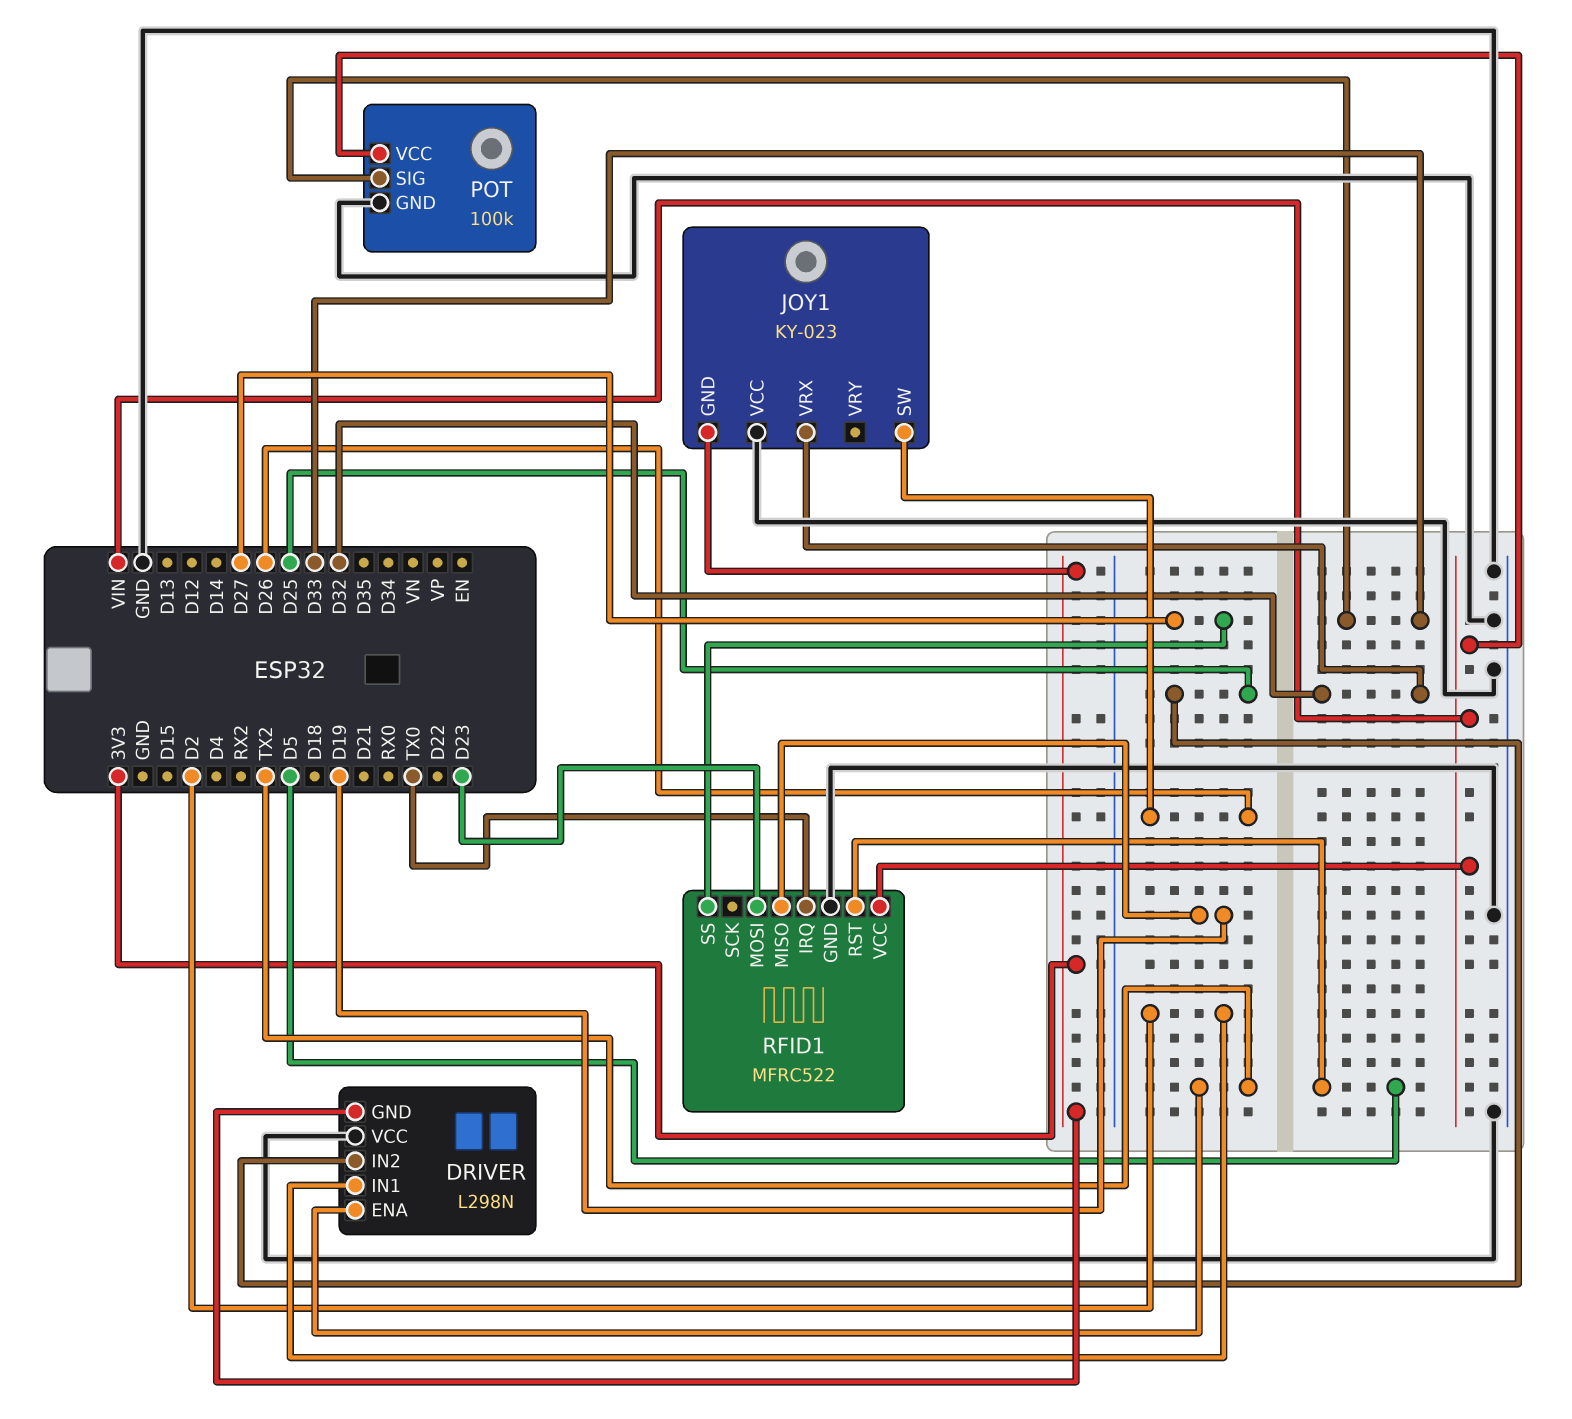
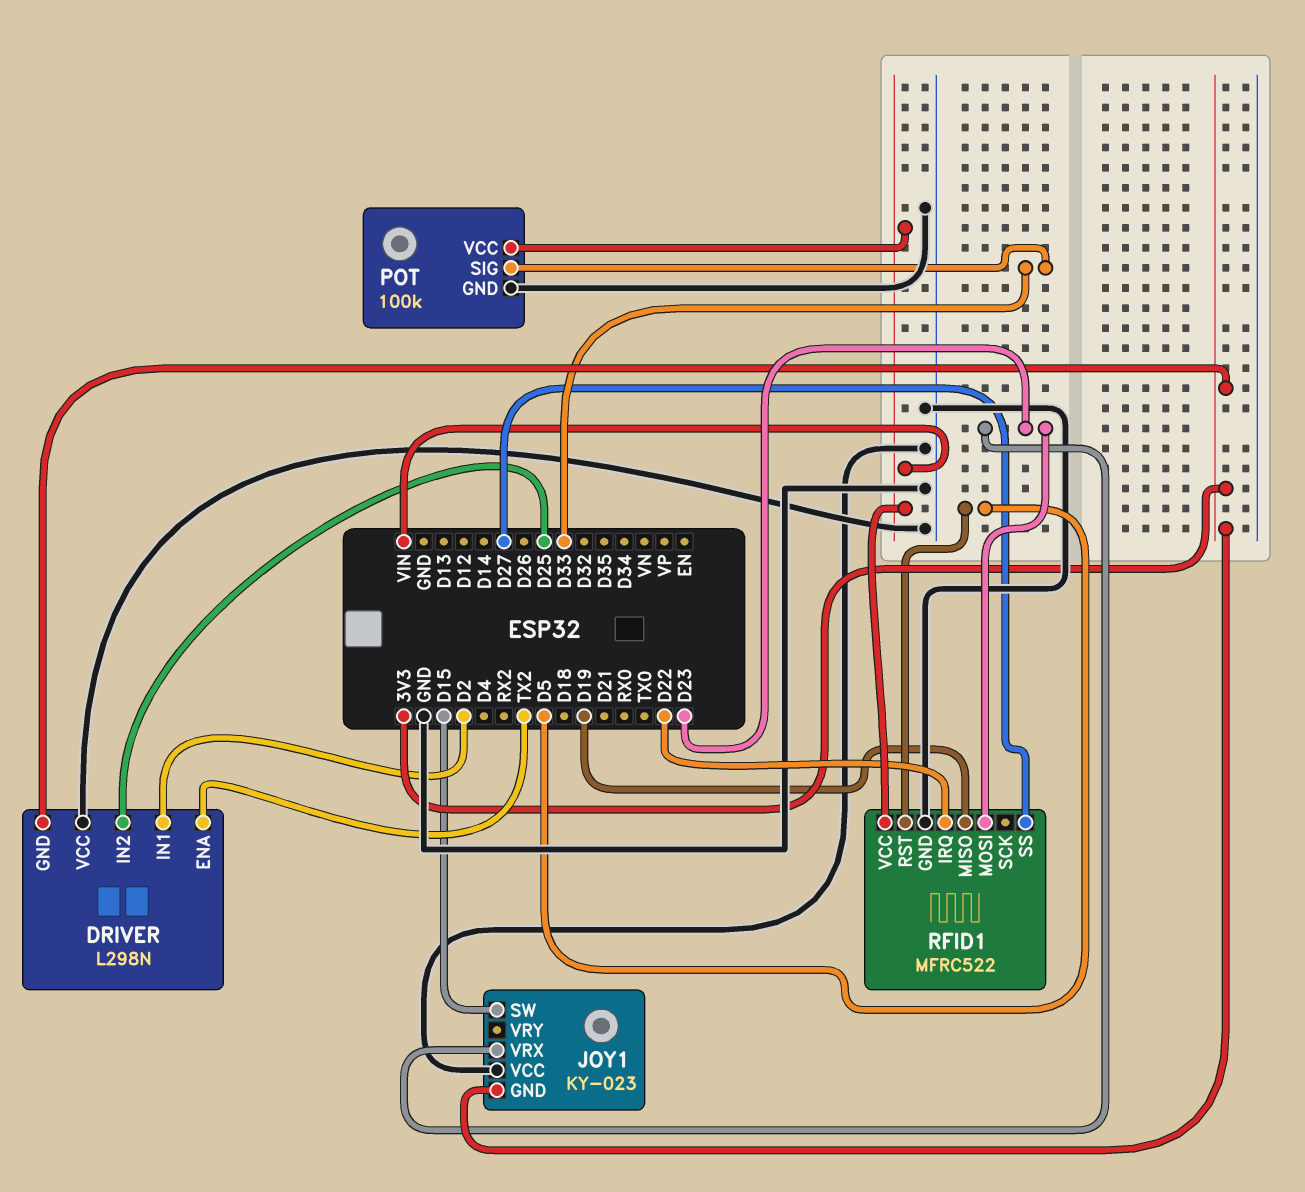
JOY1 pin SW: D26 -> D15
JOY1 pin VRX: D32 -> D23
RFID1 pin IRQ: TX0 -> D22

